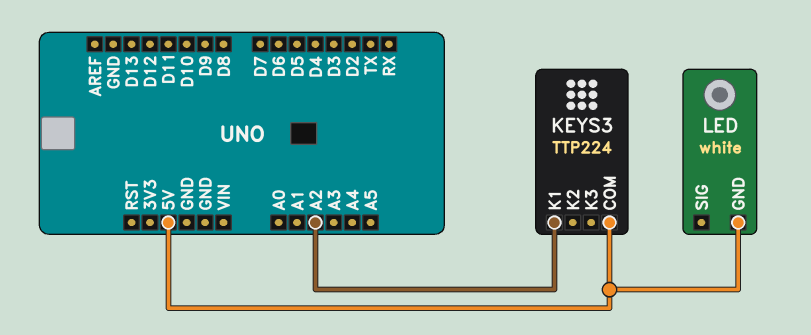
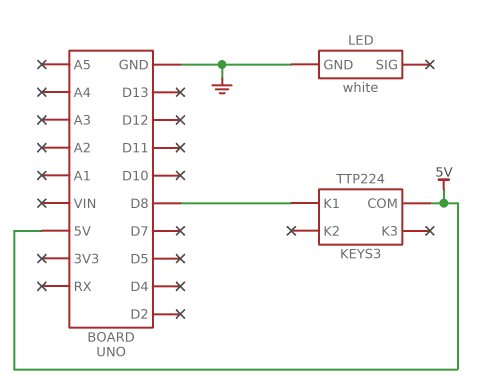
KEYS3 pin K1: A2 -> D8
LED pin GND: 5V -> GND

